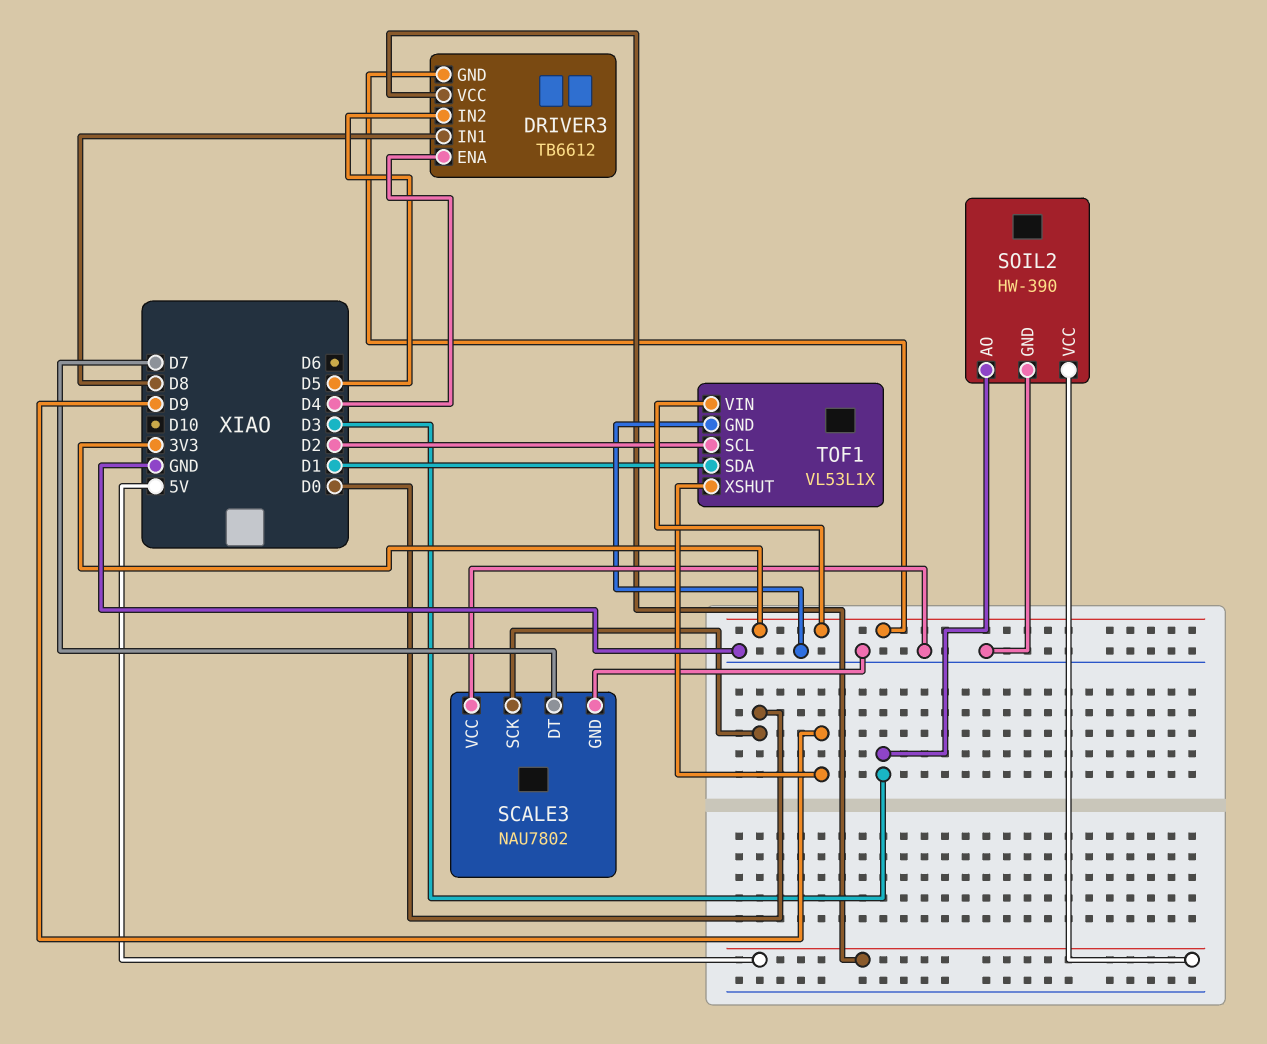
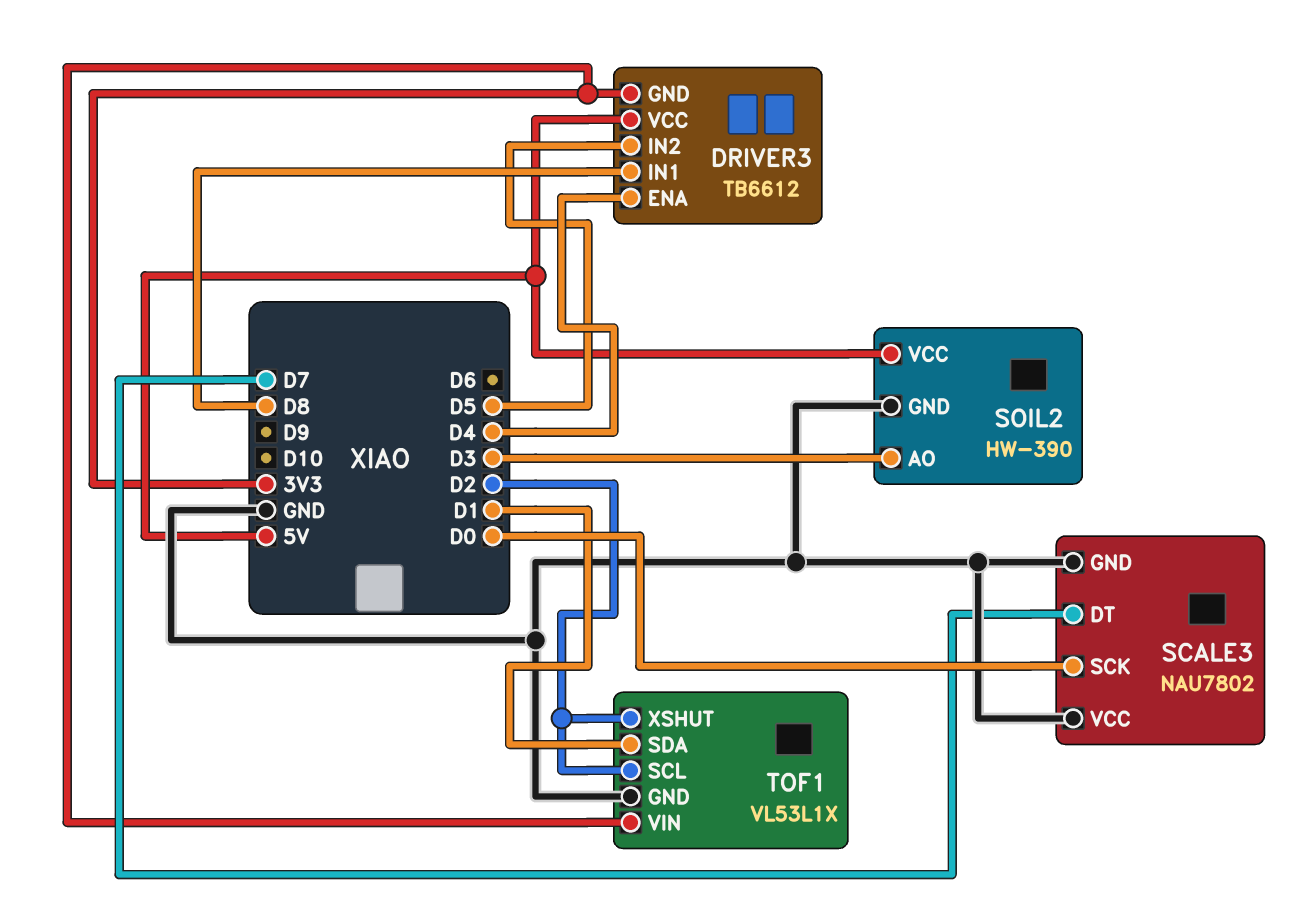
TOF1 pin XSHUT: D9 -> D2

